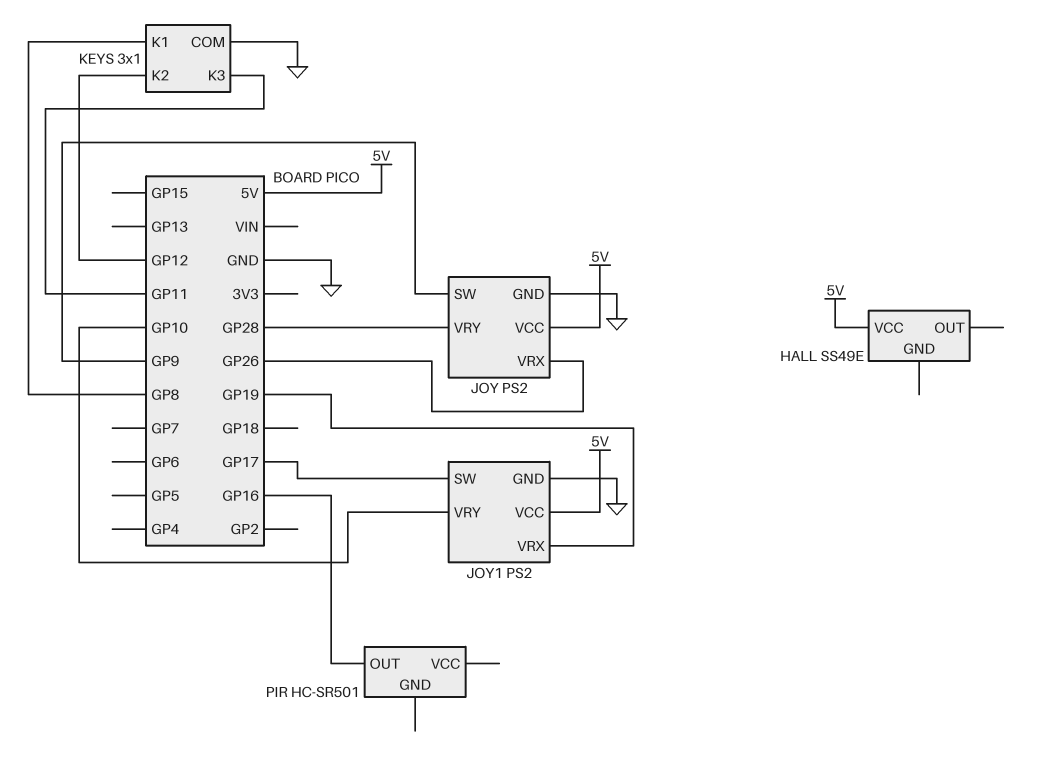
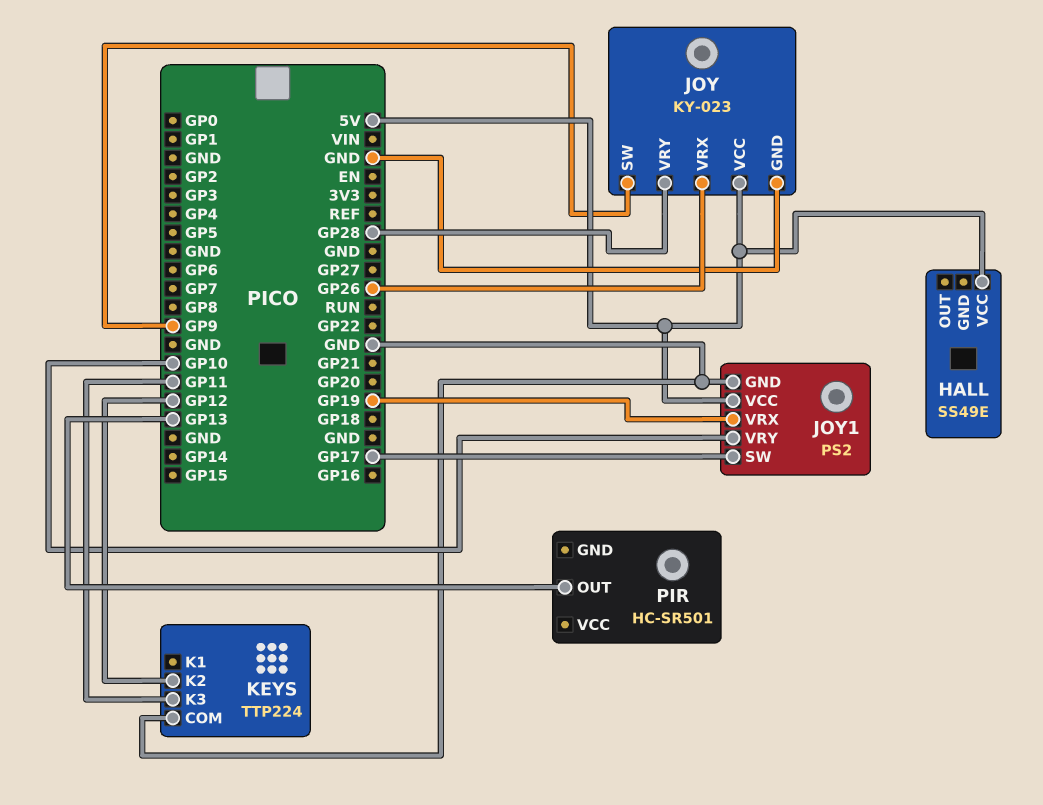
JOY: PS2 -> KY-023
KEYS: 3x1 -> TTP224
KEYS pin K1: GP8 -> none
PIR pin OUT: GP16 -> GP13

